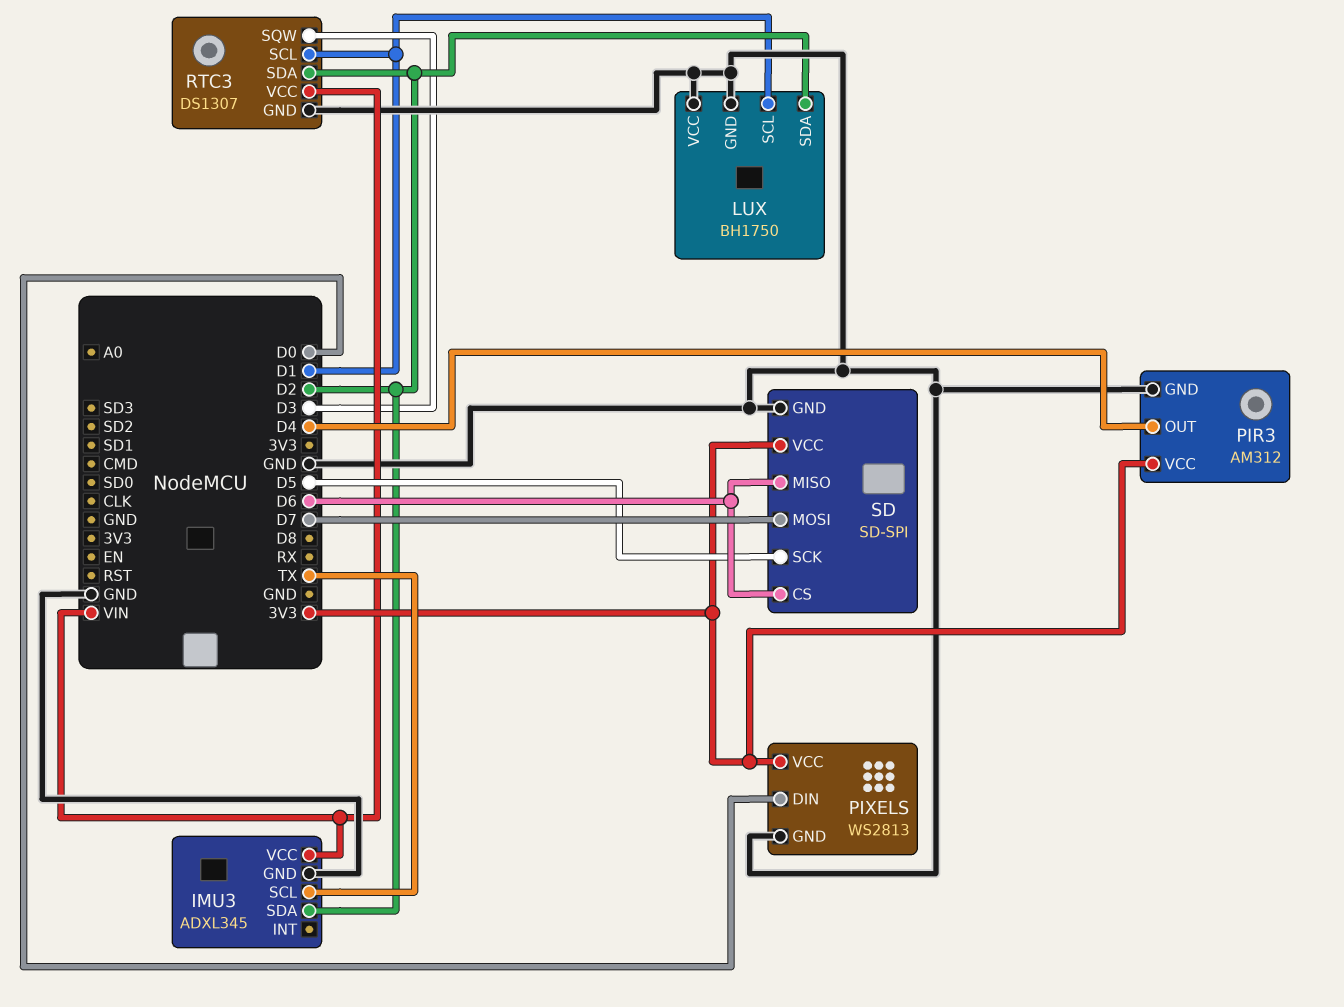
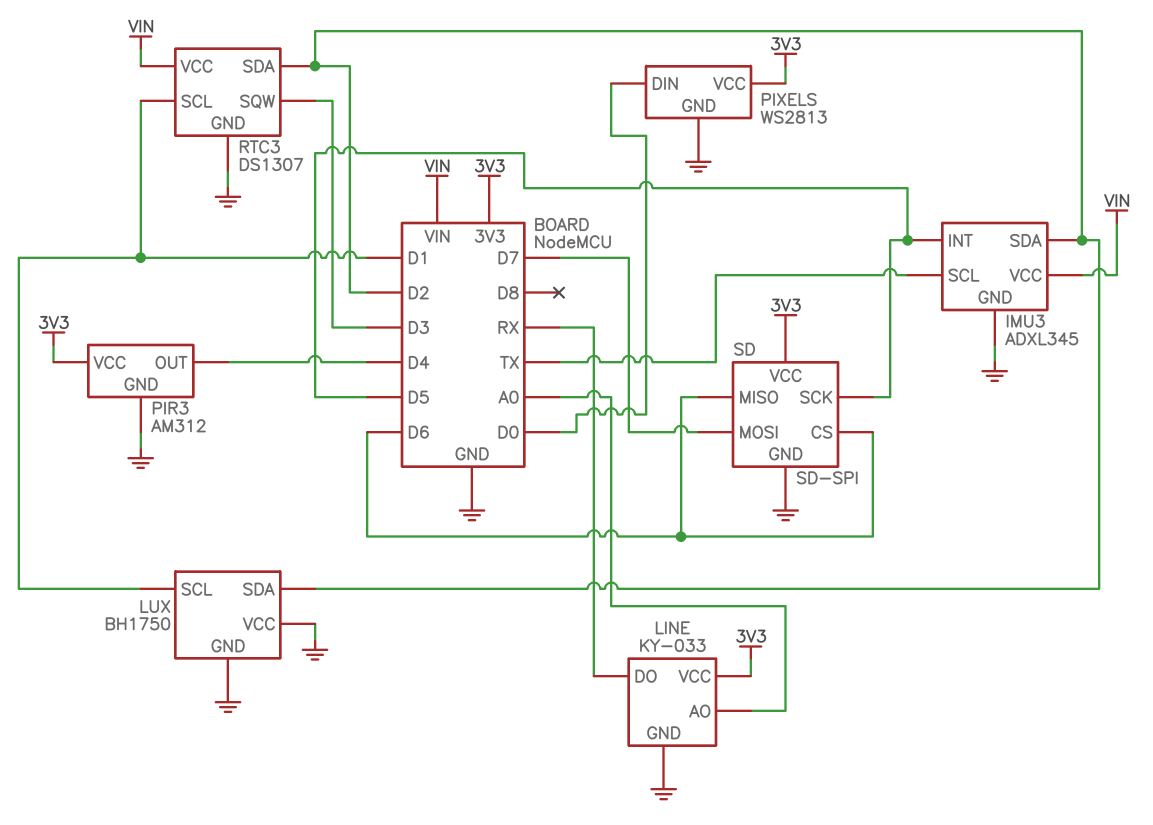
IMU3 pin INT: none -> D5
LINE: none -> KY-033
LINE pin AO: none -> A0
LINE pin DO: none -> RX
LINE pin GND: none -> GND
LINE pin VCC: none -> 3V3

